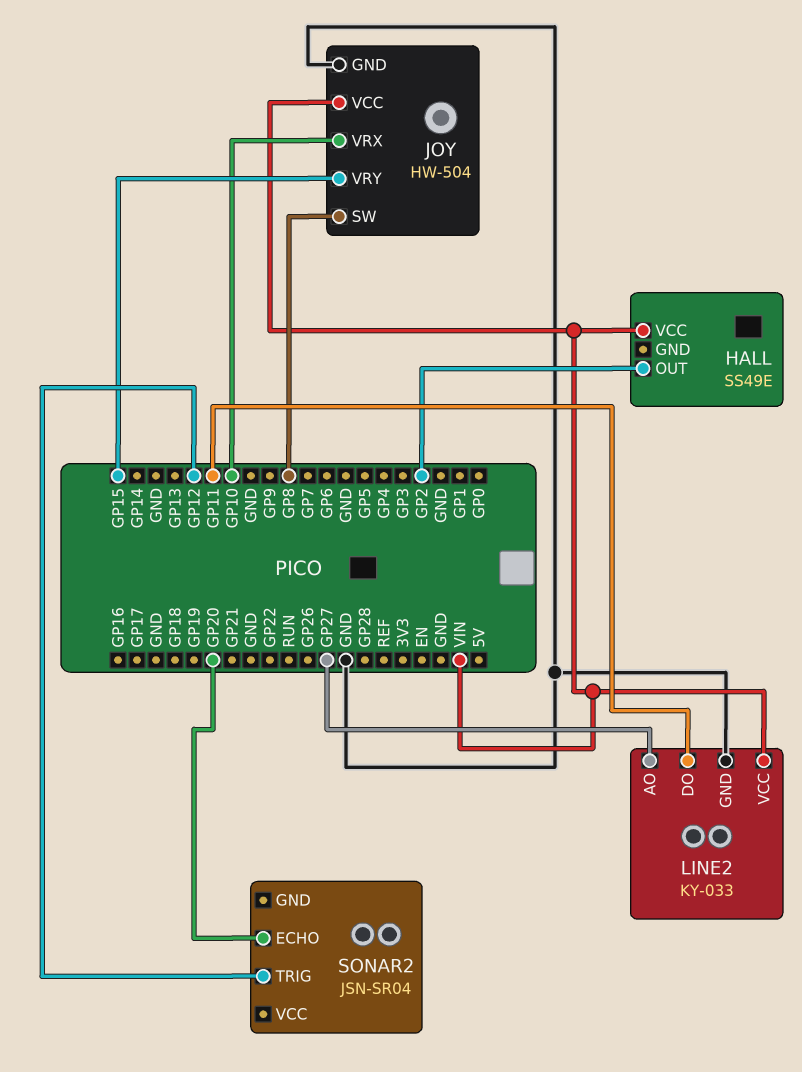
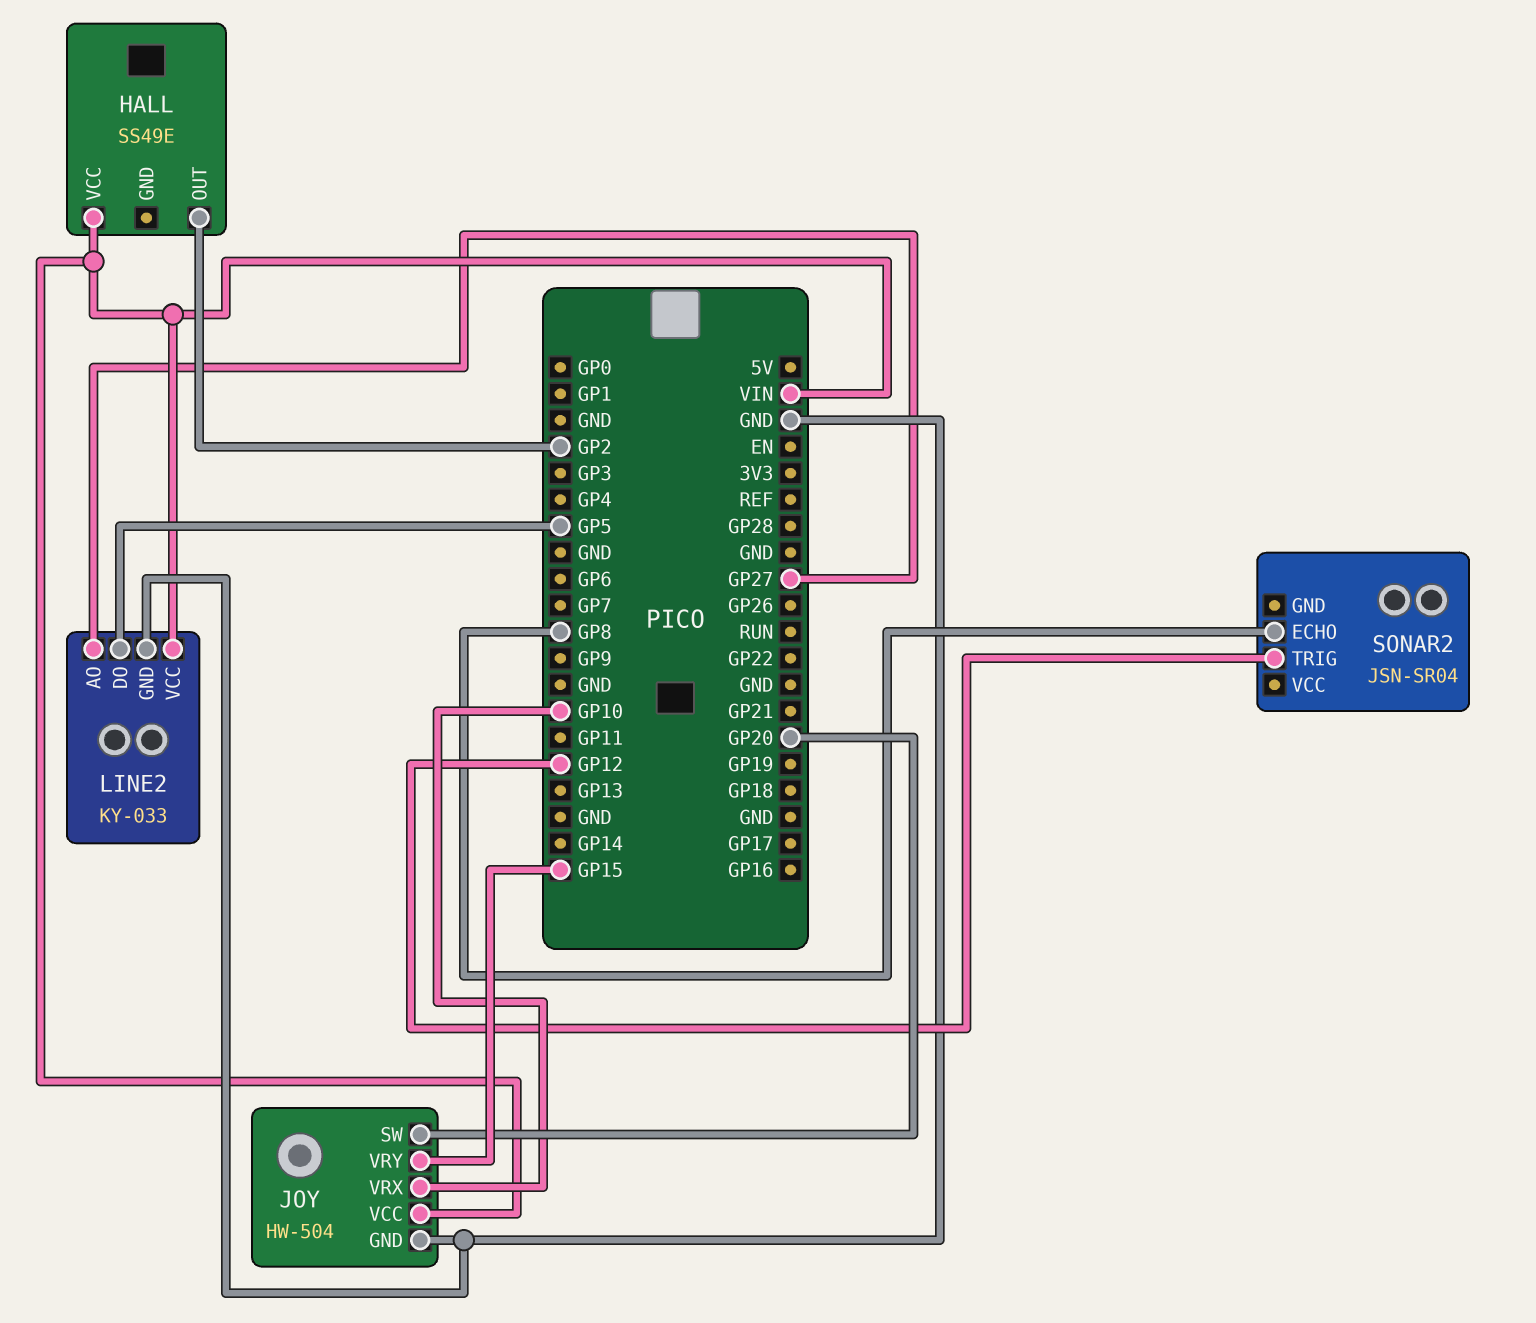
JOY pin SW: GP8 -> GP20
LINE2 pin DO: GP11 -> GP5
SONAR2 pin ECHO: GP20 -> GP8

